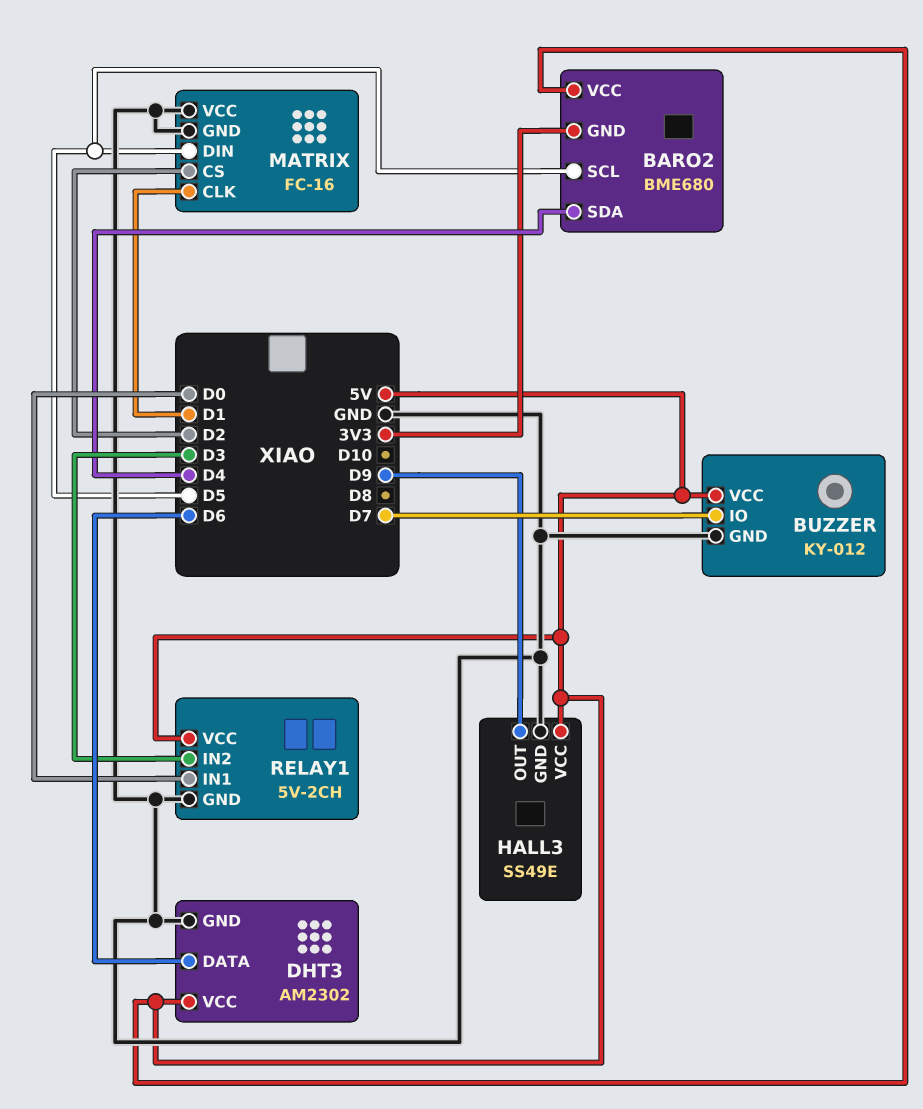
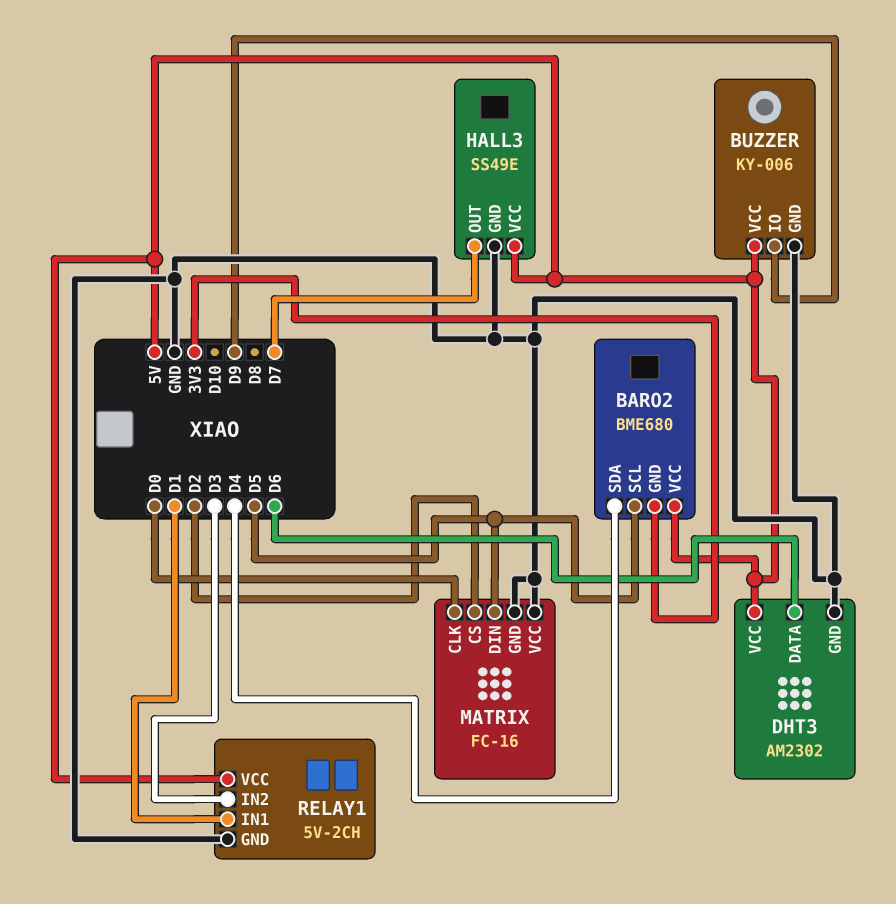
BUZZER: KY-012 -> KY-006
BUZZER pin IO: D7 -> D9
HALL3 pin OUT: D9 -> D7
MATRIX pin CLK: D1 -> D0
RELAY1 pin IN1: D0 -> D1

